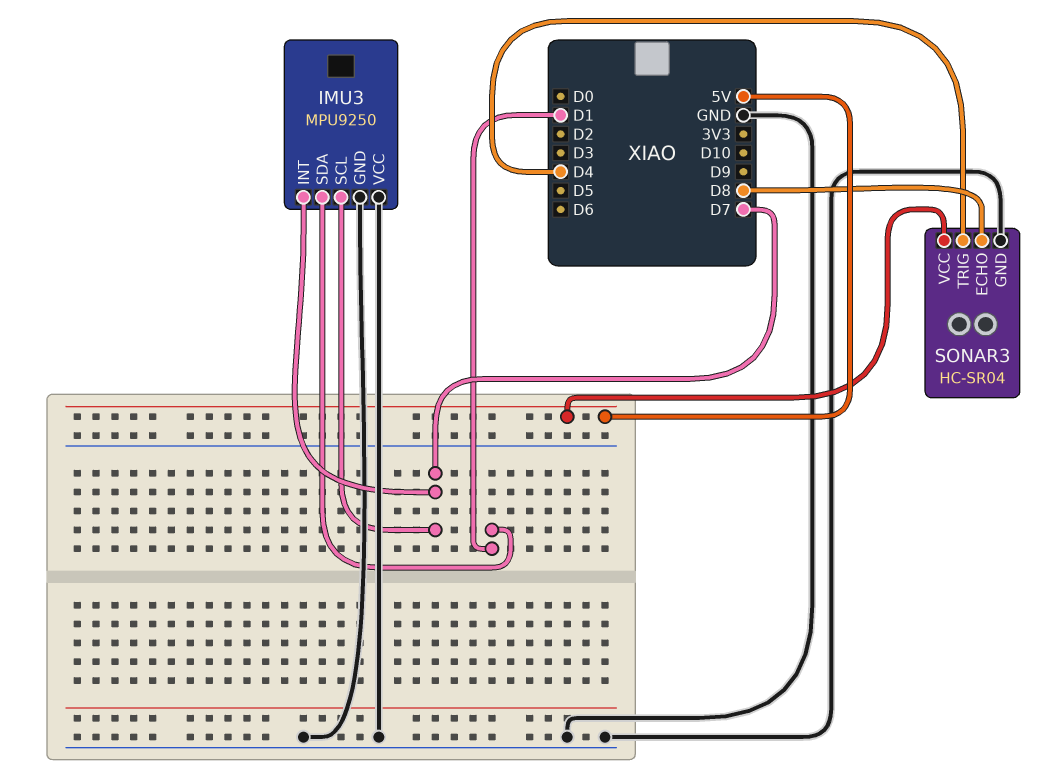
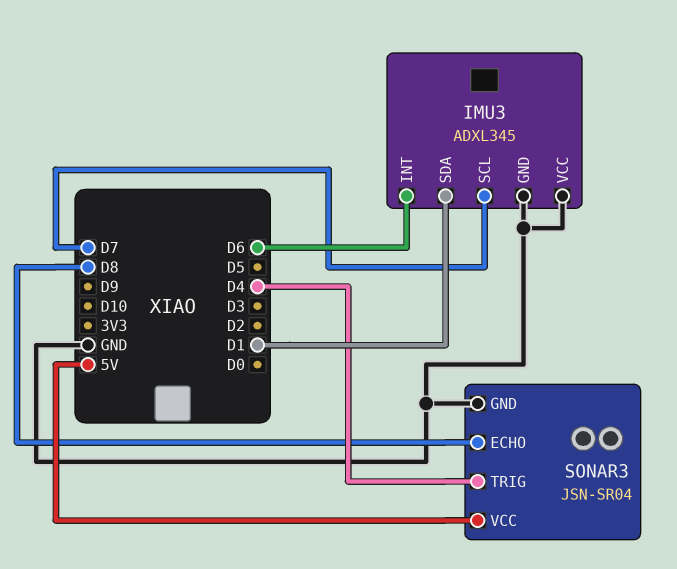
IMU3: MPU9250 -> ADXL345
IMU3 pin INT: D7 -> D6
SONAR3: HC-SR04 -> JSN-SR04

